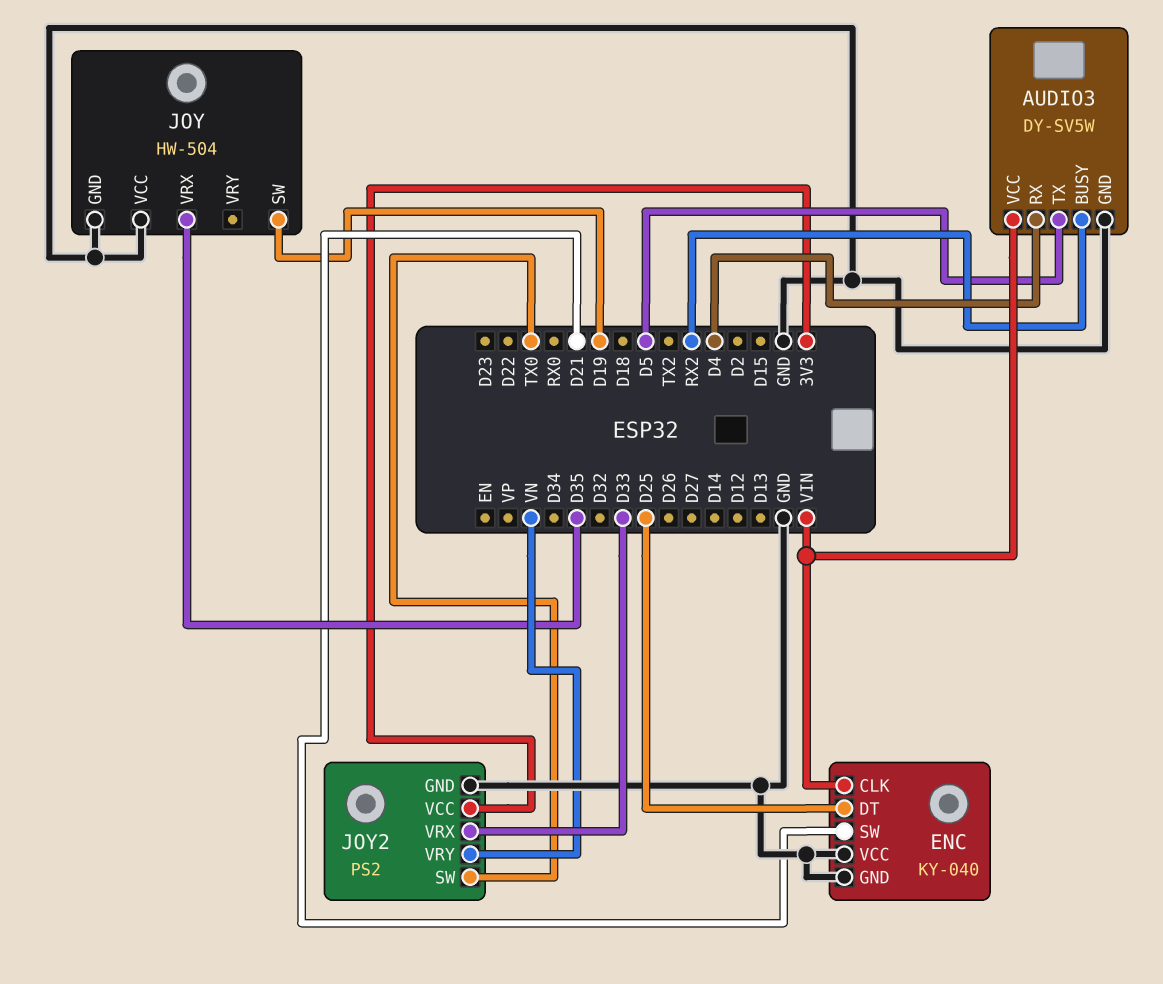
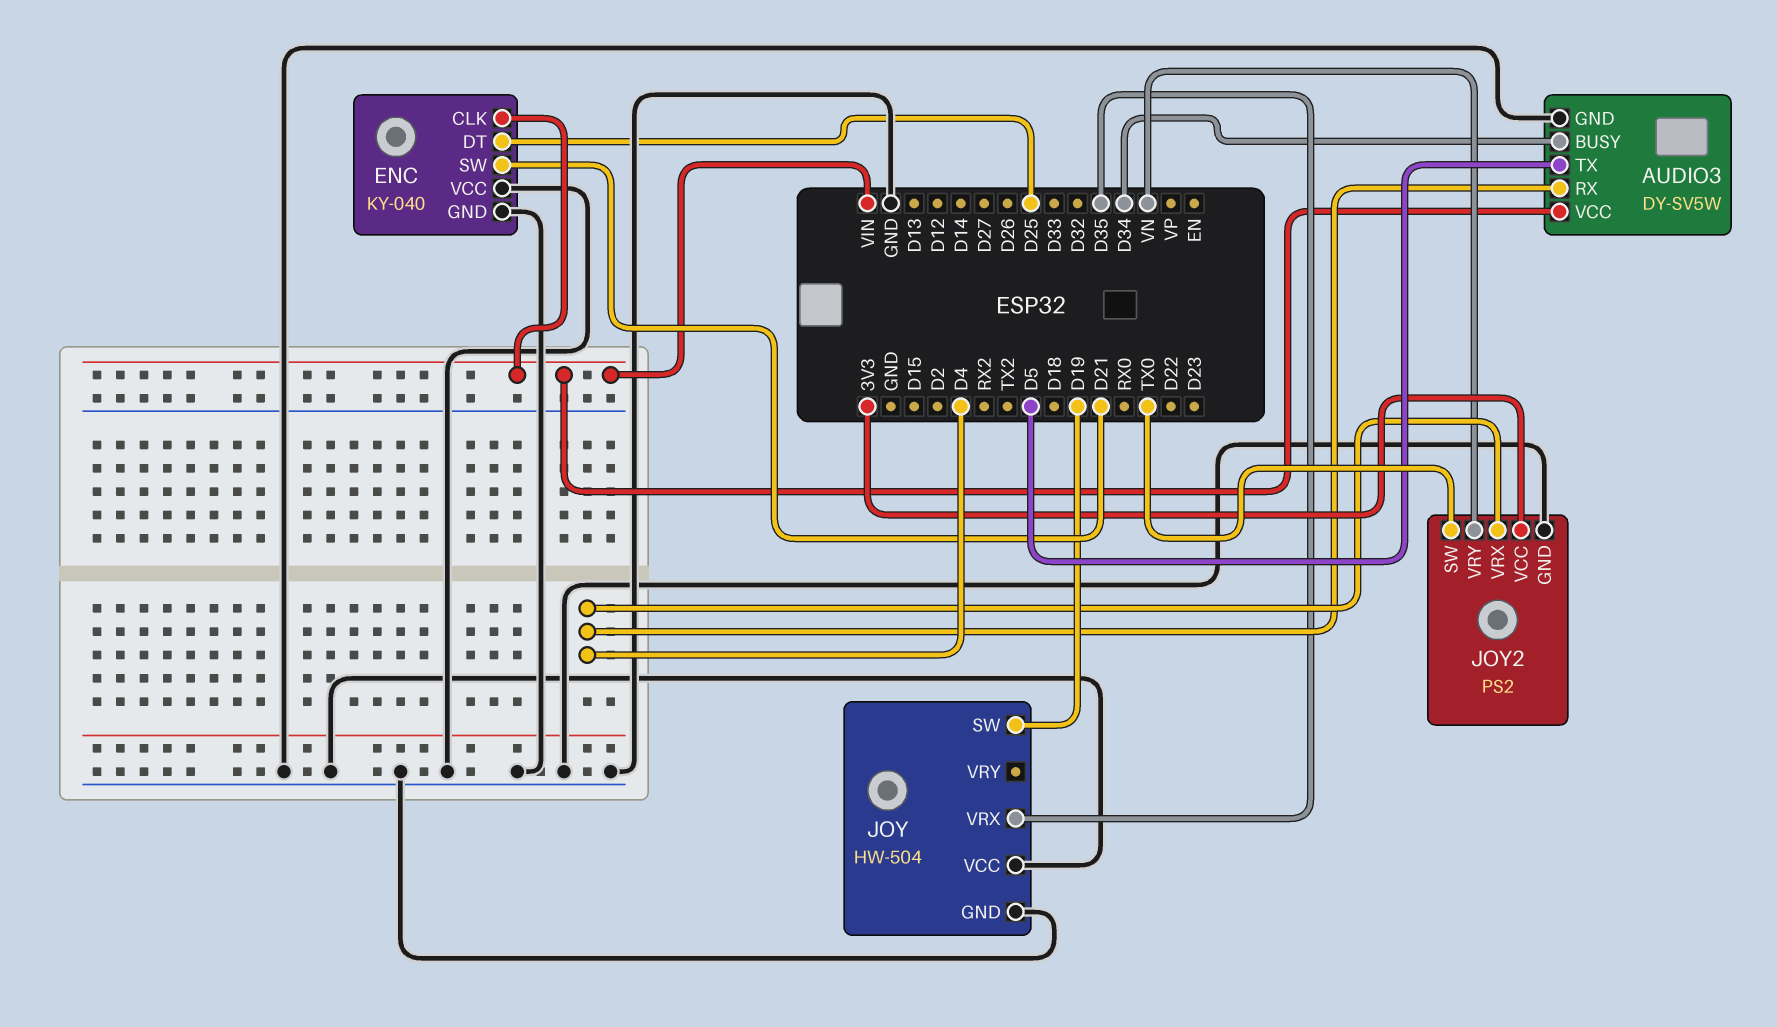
AUDIO3 pin BUSY: RX2 -> D34
JOY2 pin VRX: D33 -> D4

